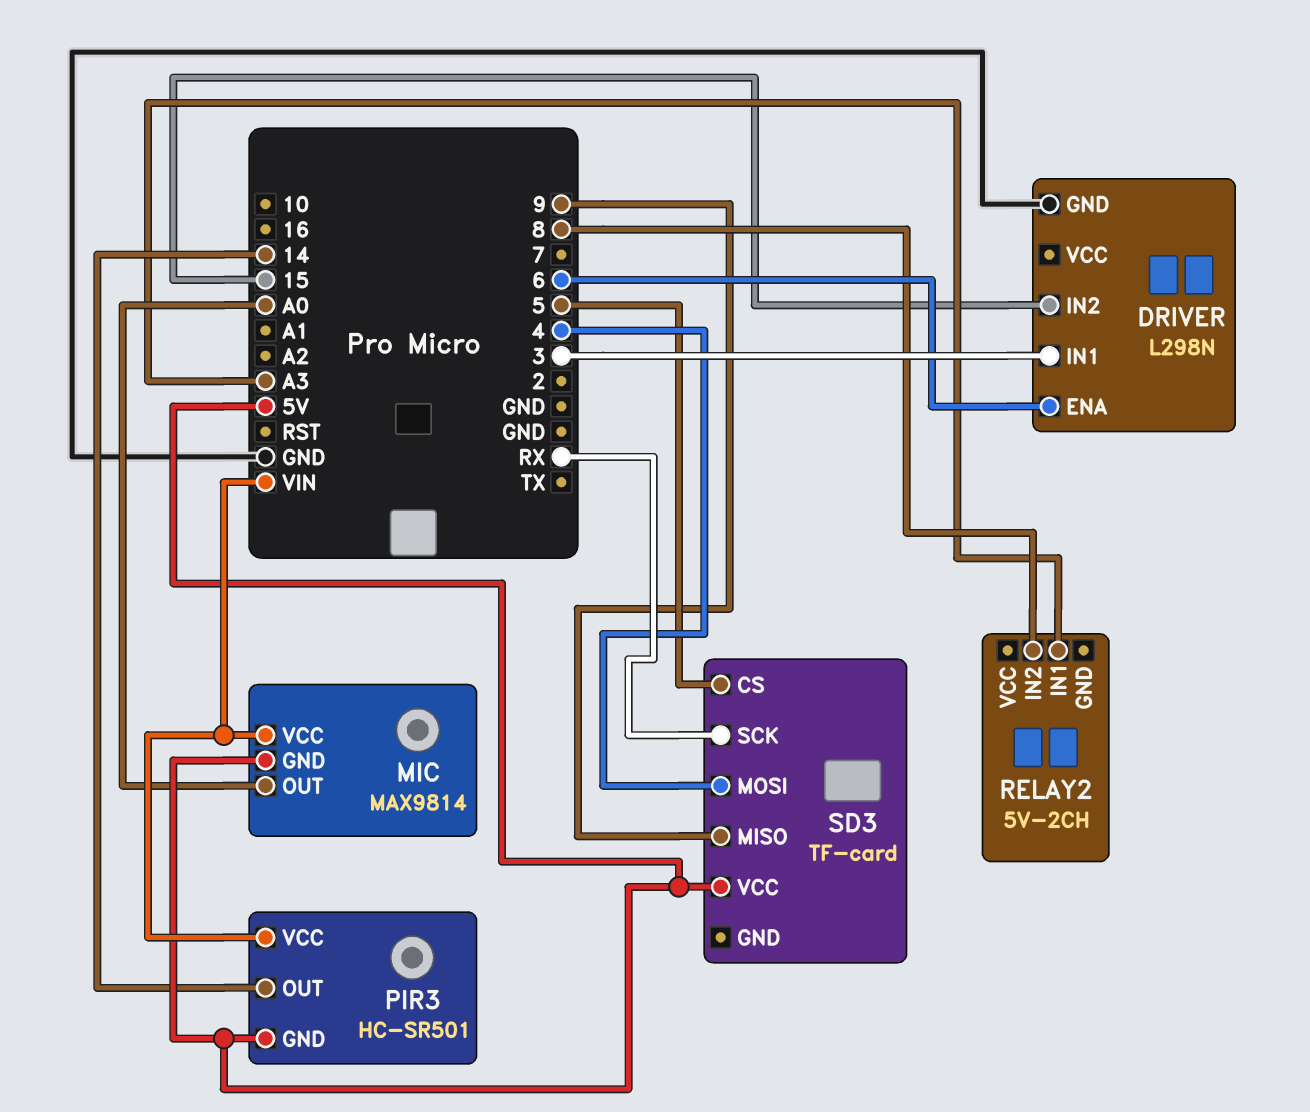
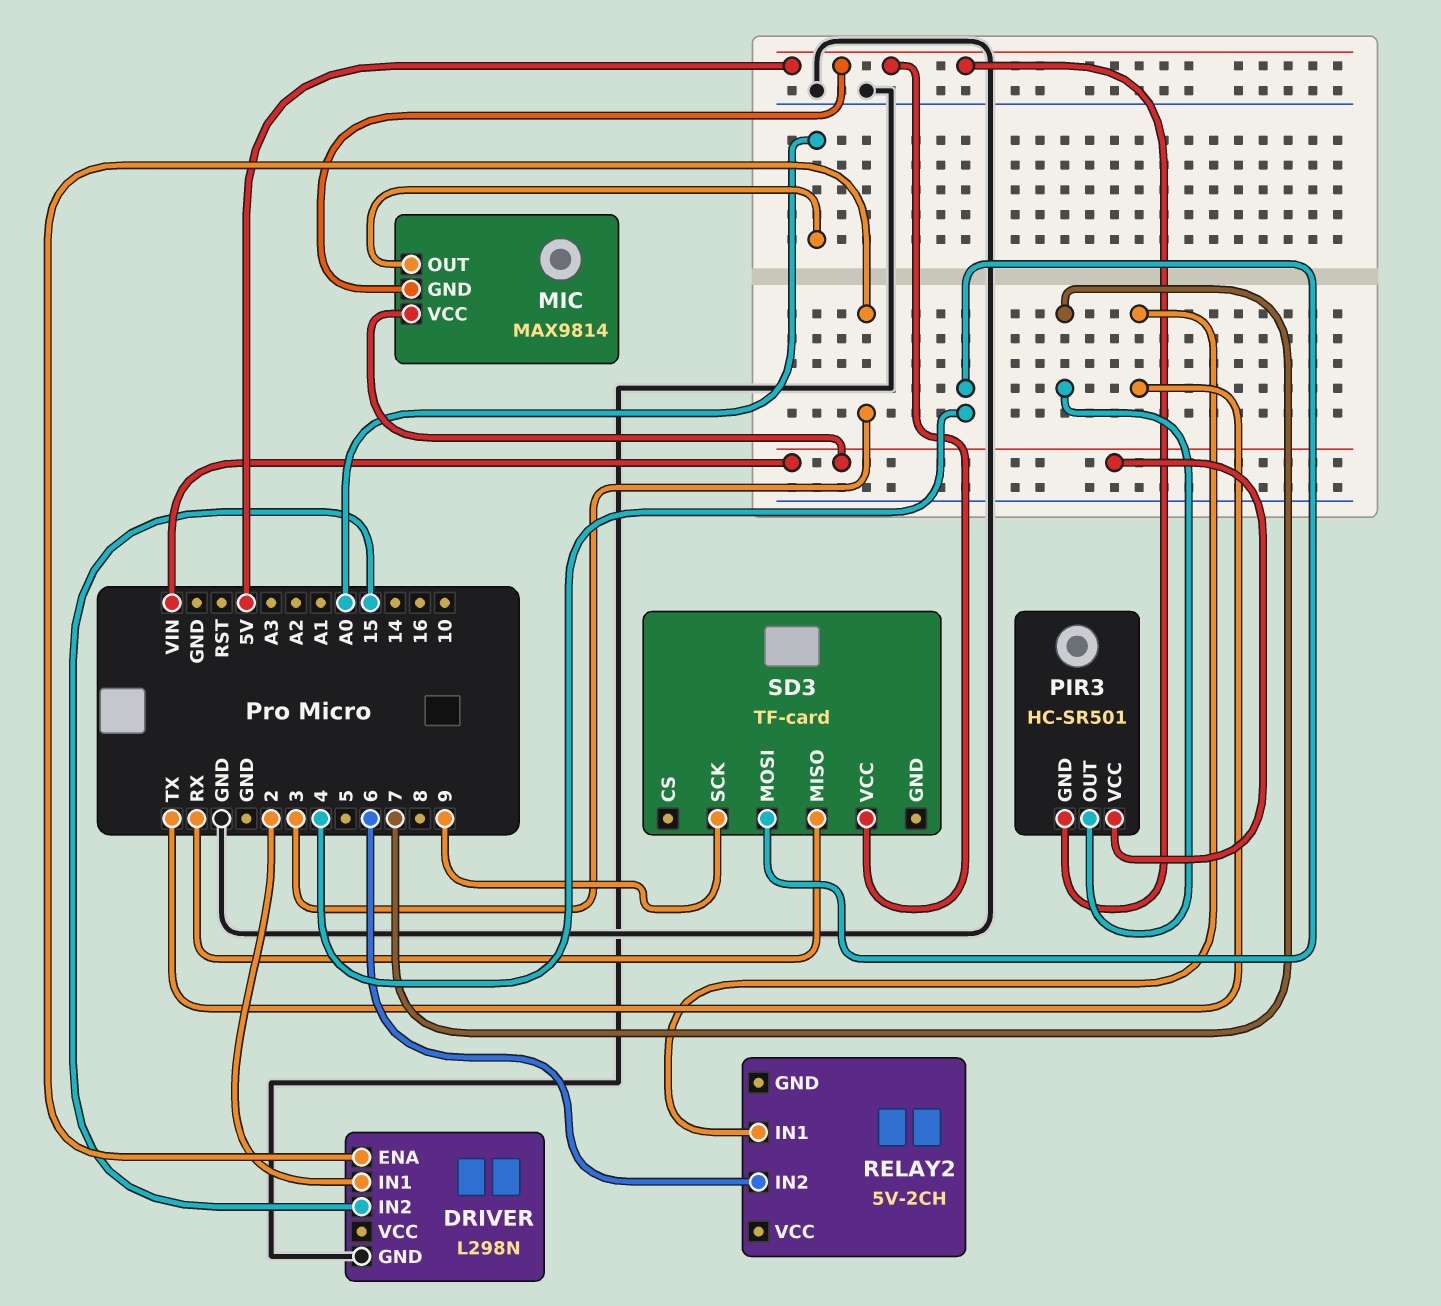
DRIVER pin ENA: 6 -> 3
DRIVER pin IN1: 3 -> 2
PIR3 pin OUT: 14 -> 7
RELAY2 pin IN1: A3 -> TX
RELAY2 pin IN2: 8 -> 6
SD3 pin CS: 5 -> none
SD3 pin MISO: 9 -> RX
SD3 pin SCK: RX -> 9

